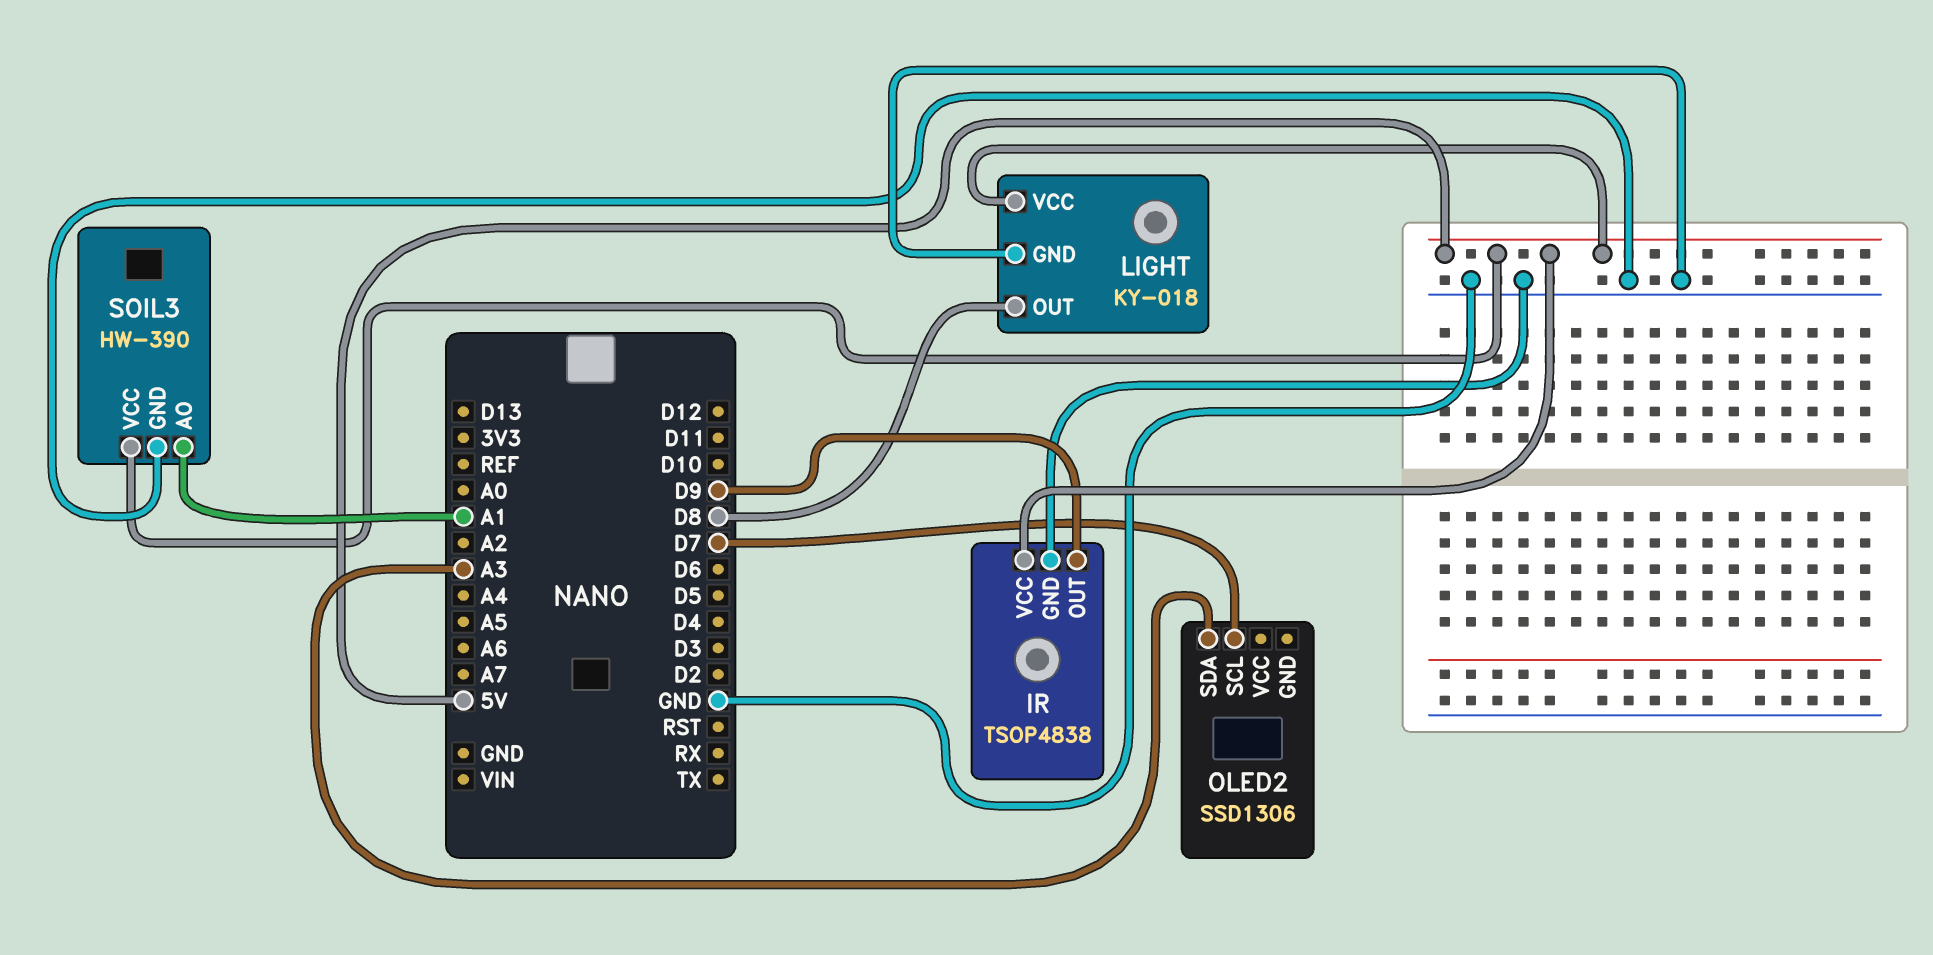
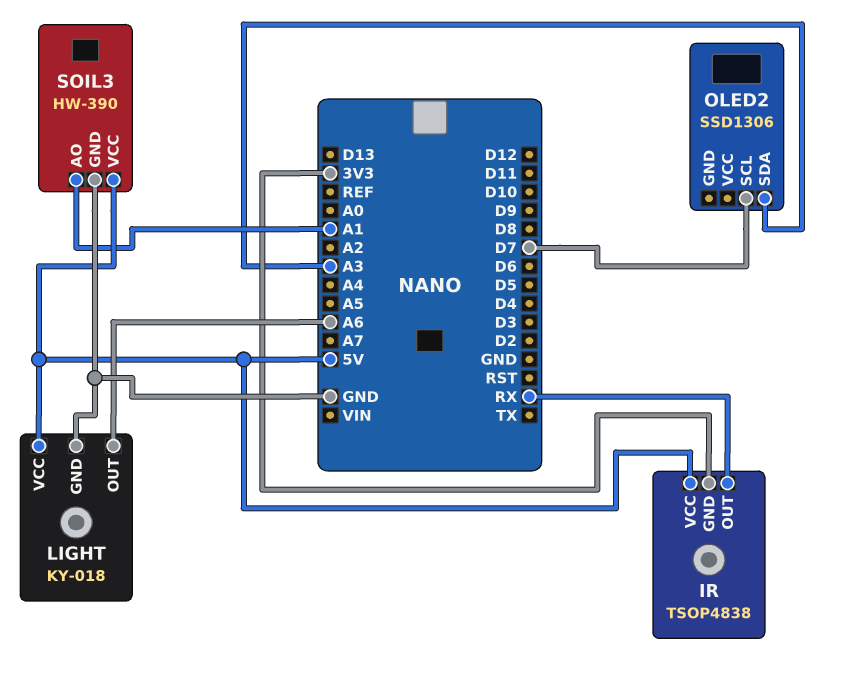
IR pin GND: GND -> 3V3
IR pin OUT: D9 -> RX
LIGHT pin OUT: D8 -> A6

